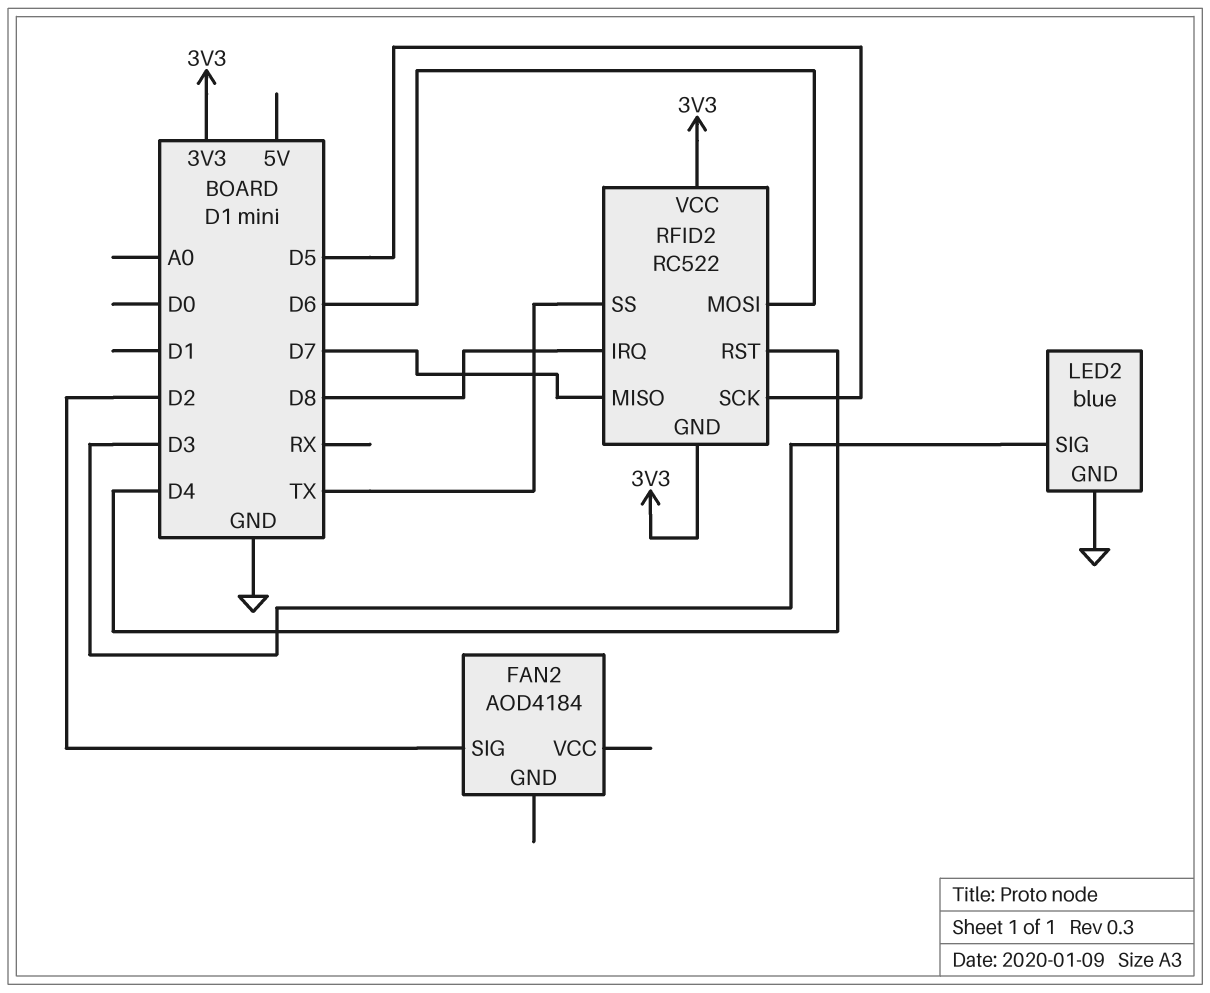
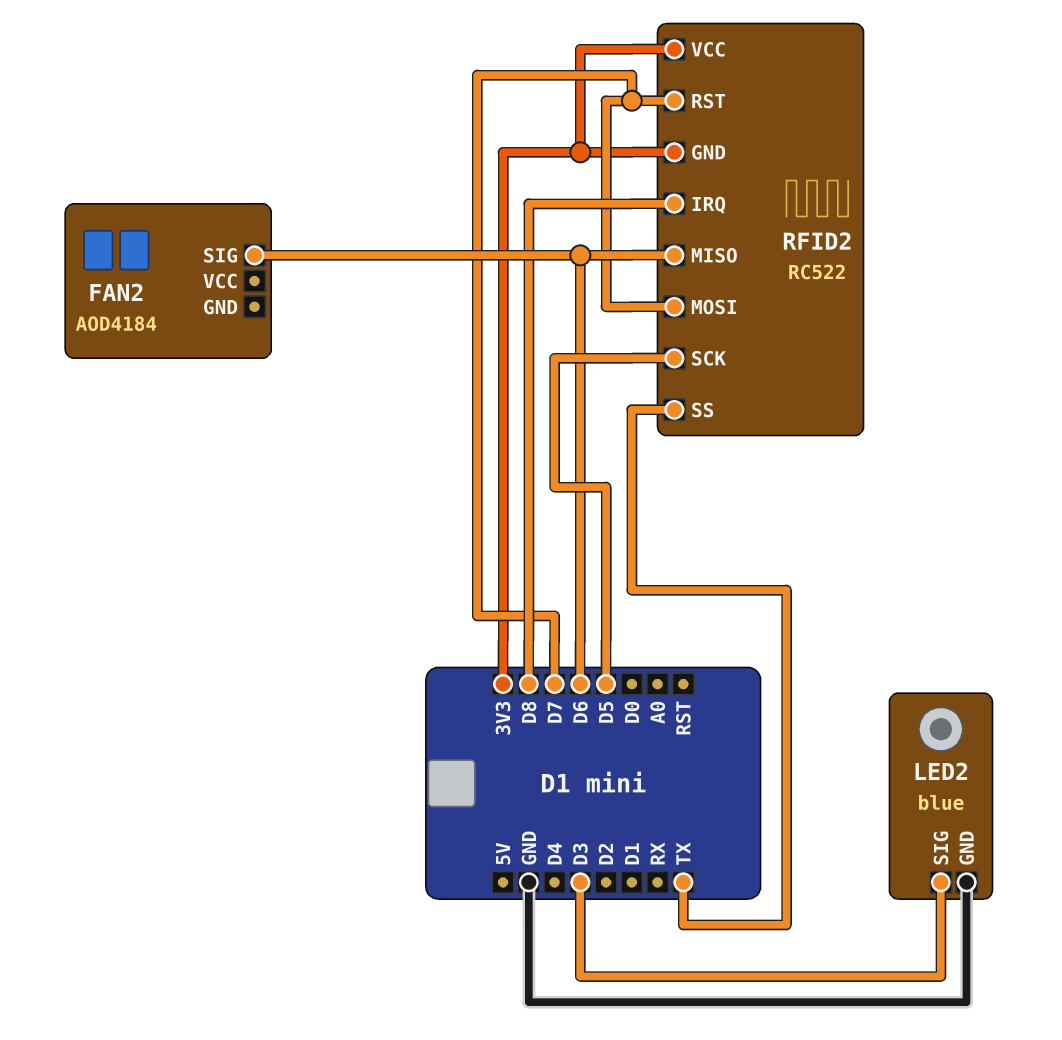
FAN2 pin SIG: D2 -> D6
RFID2 pin MISO: D7 -> D6
RFID2 pin MOSI: D6 -> D7
RFID2 pin RST: D4 -> D7

